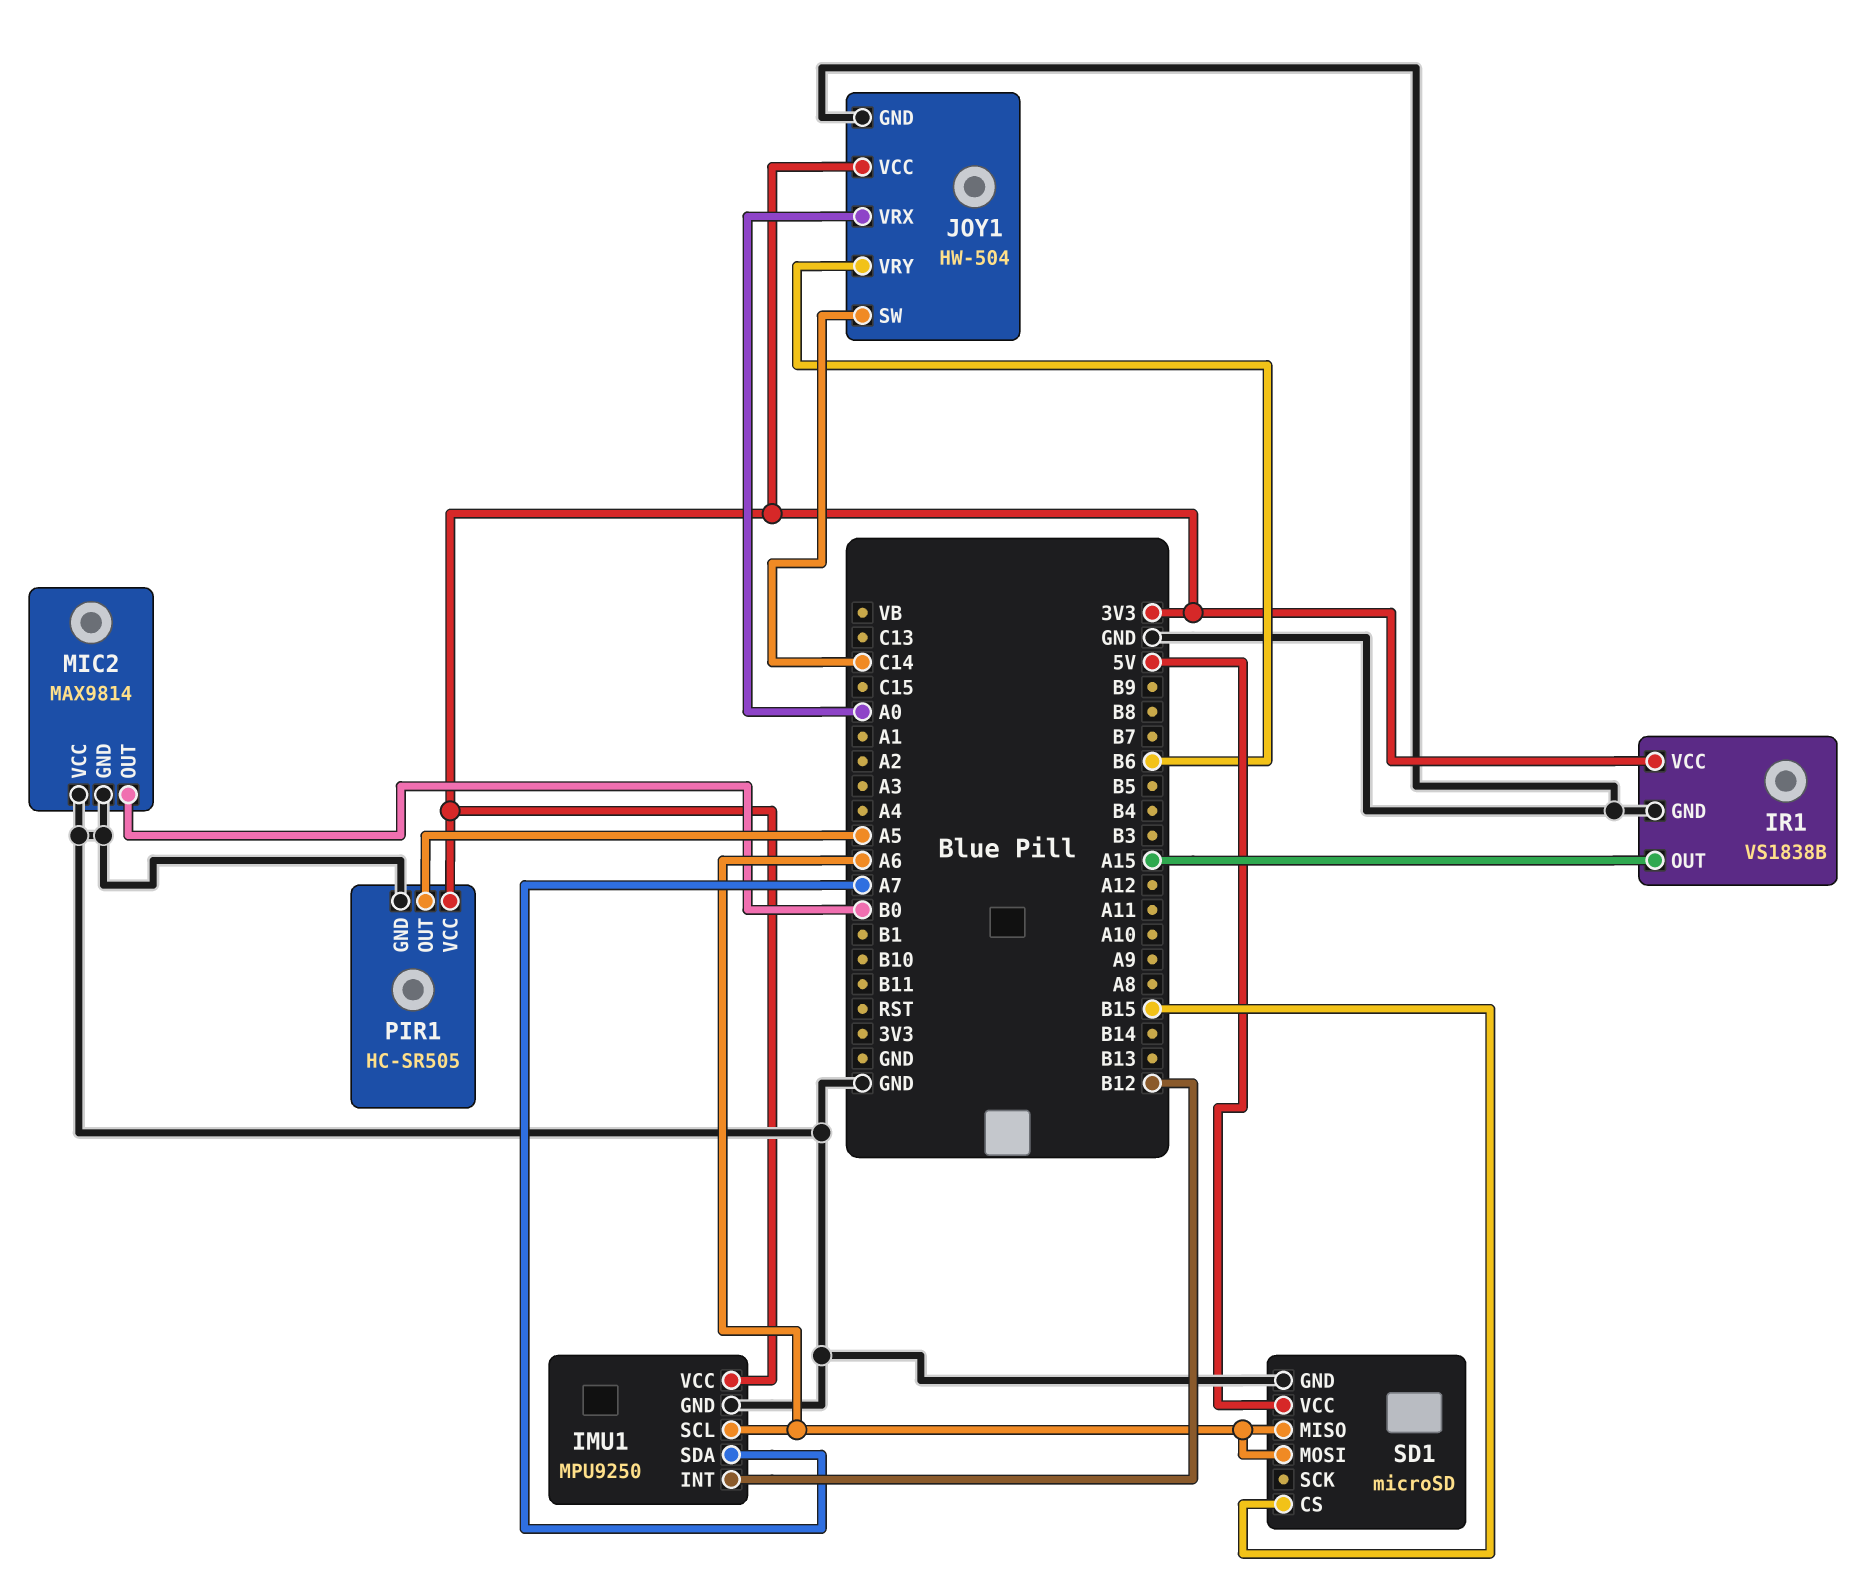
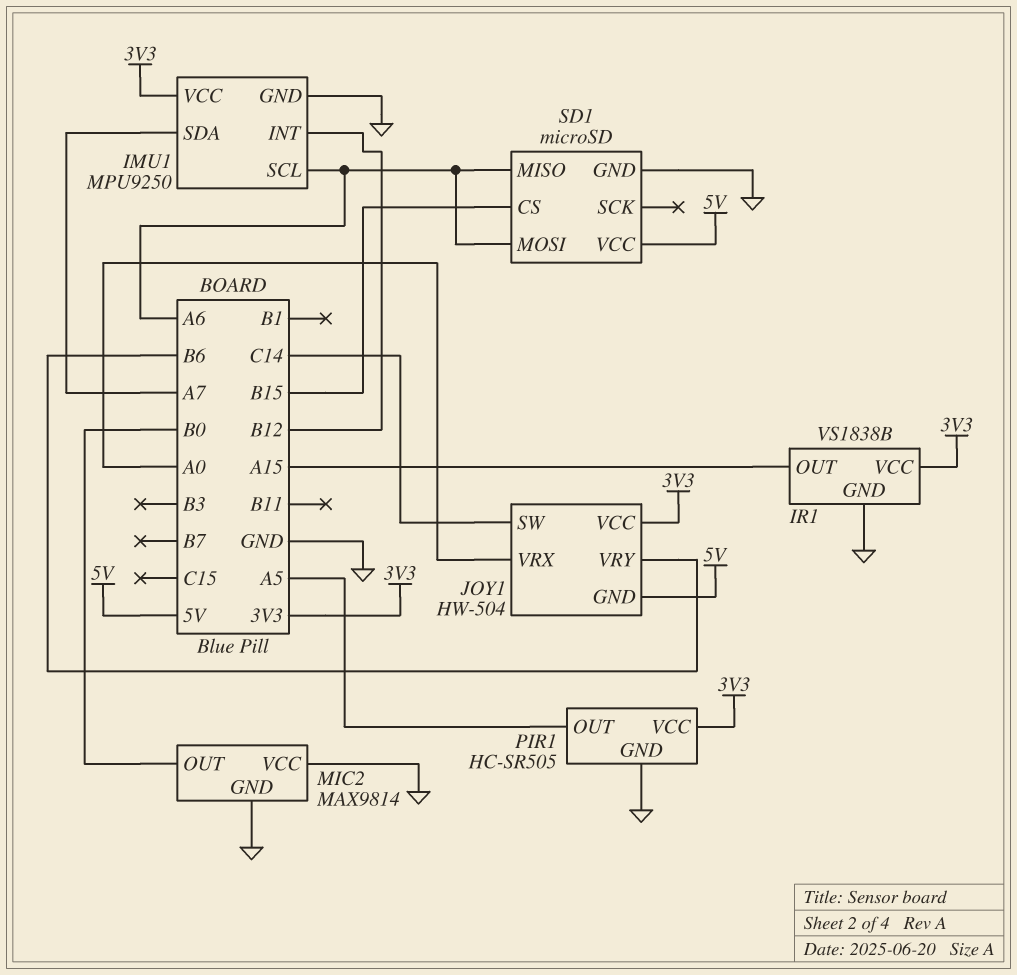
JOY1 pin GND: GND -> 5V

